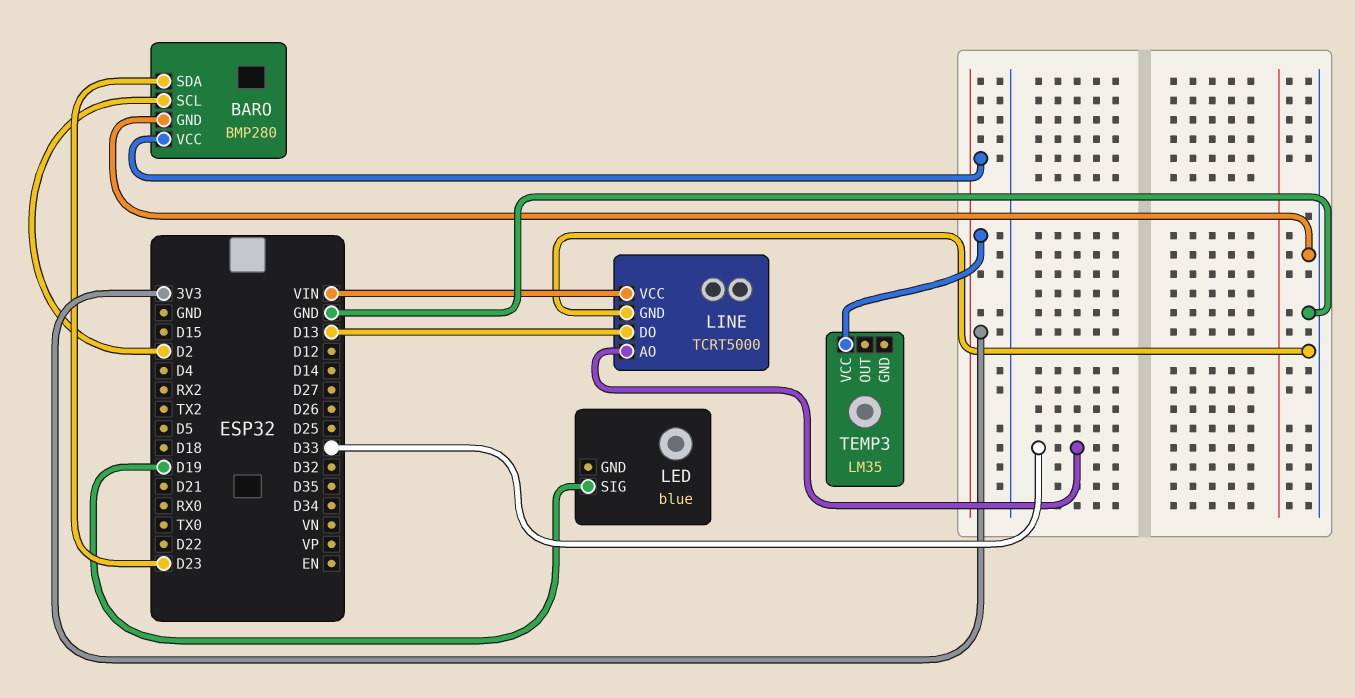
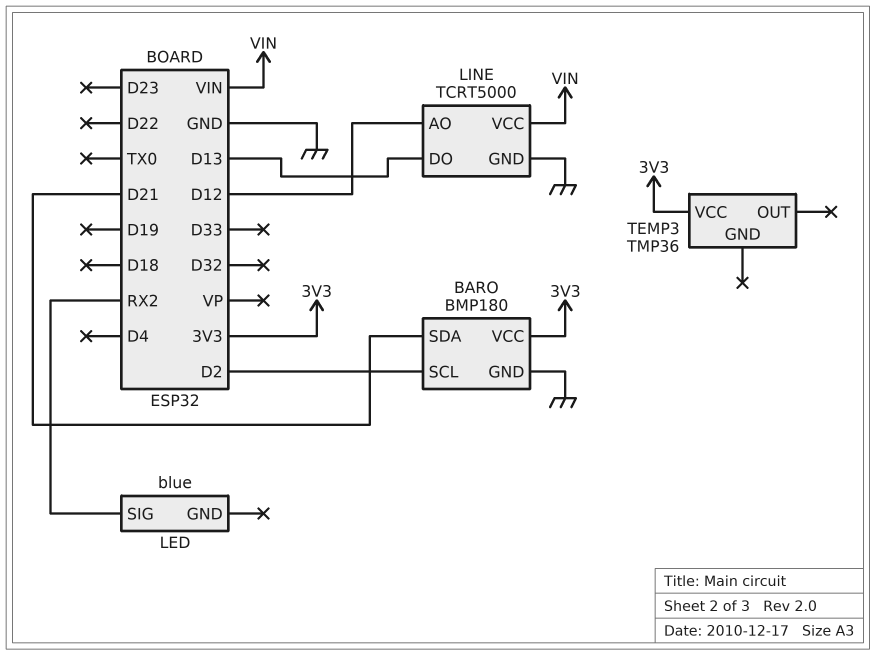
BARO: BMP280 -> BMP180
BARO pin SDA: D23 -> D21
LED pin SIG: D19 -> RX2
LINE pin AO: D33 -> D12
TEMP3: LM35 -> TMP36

